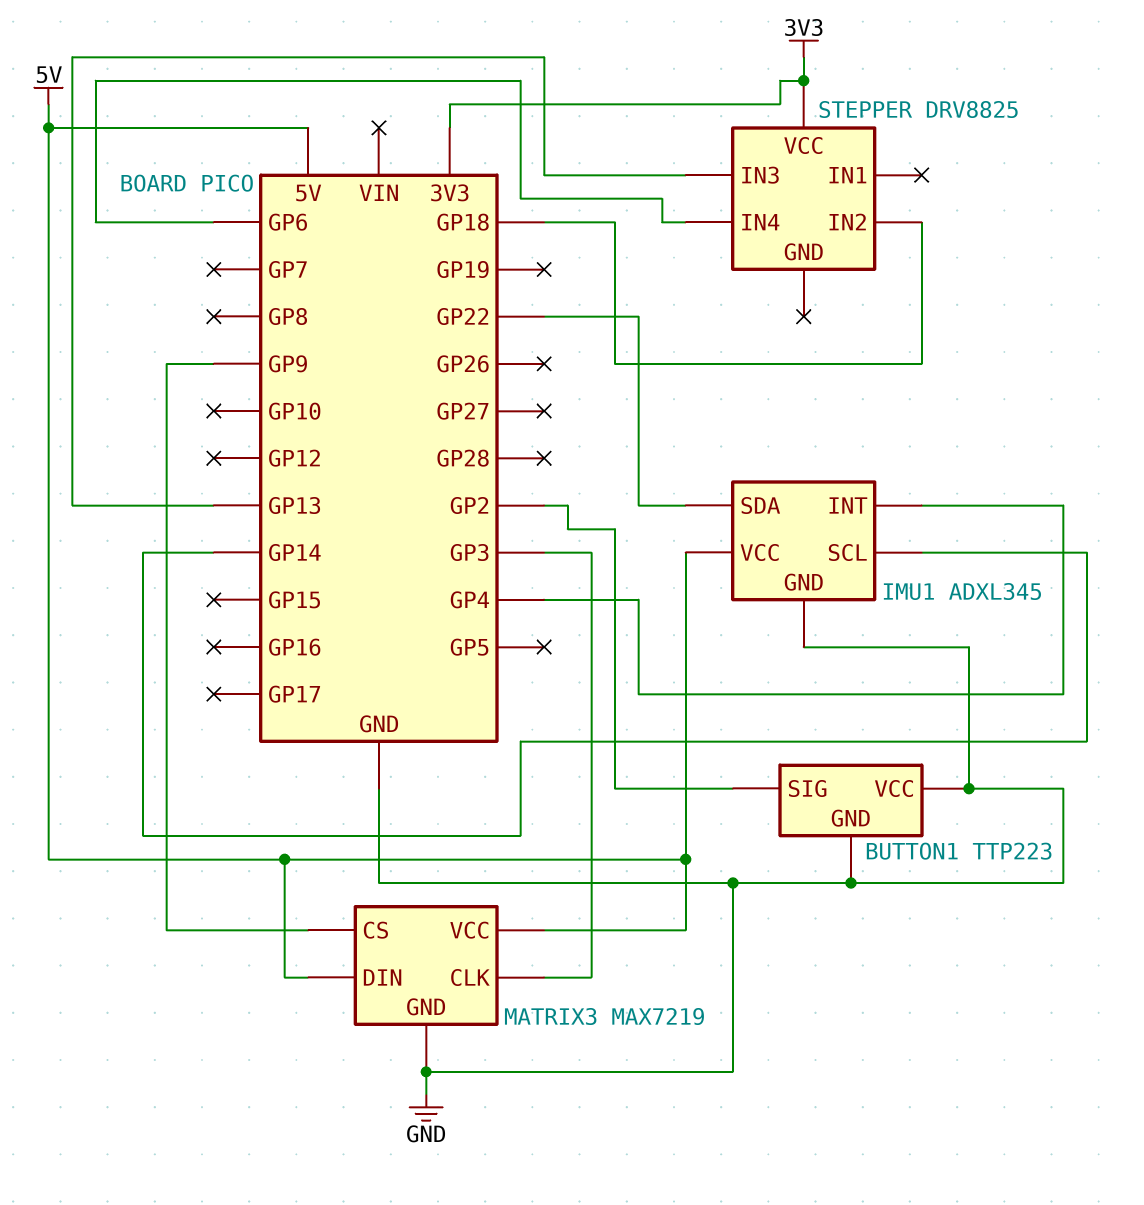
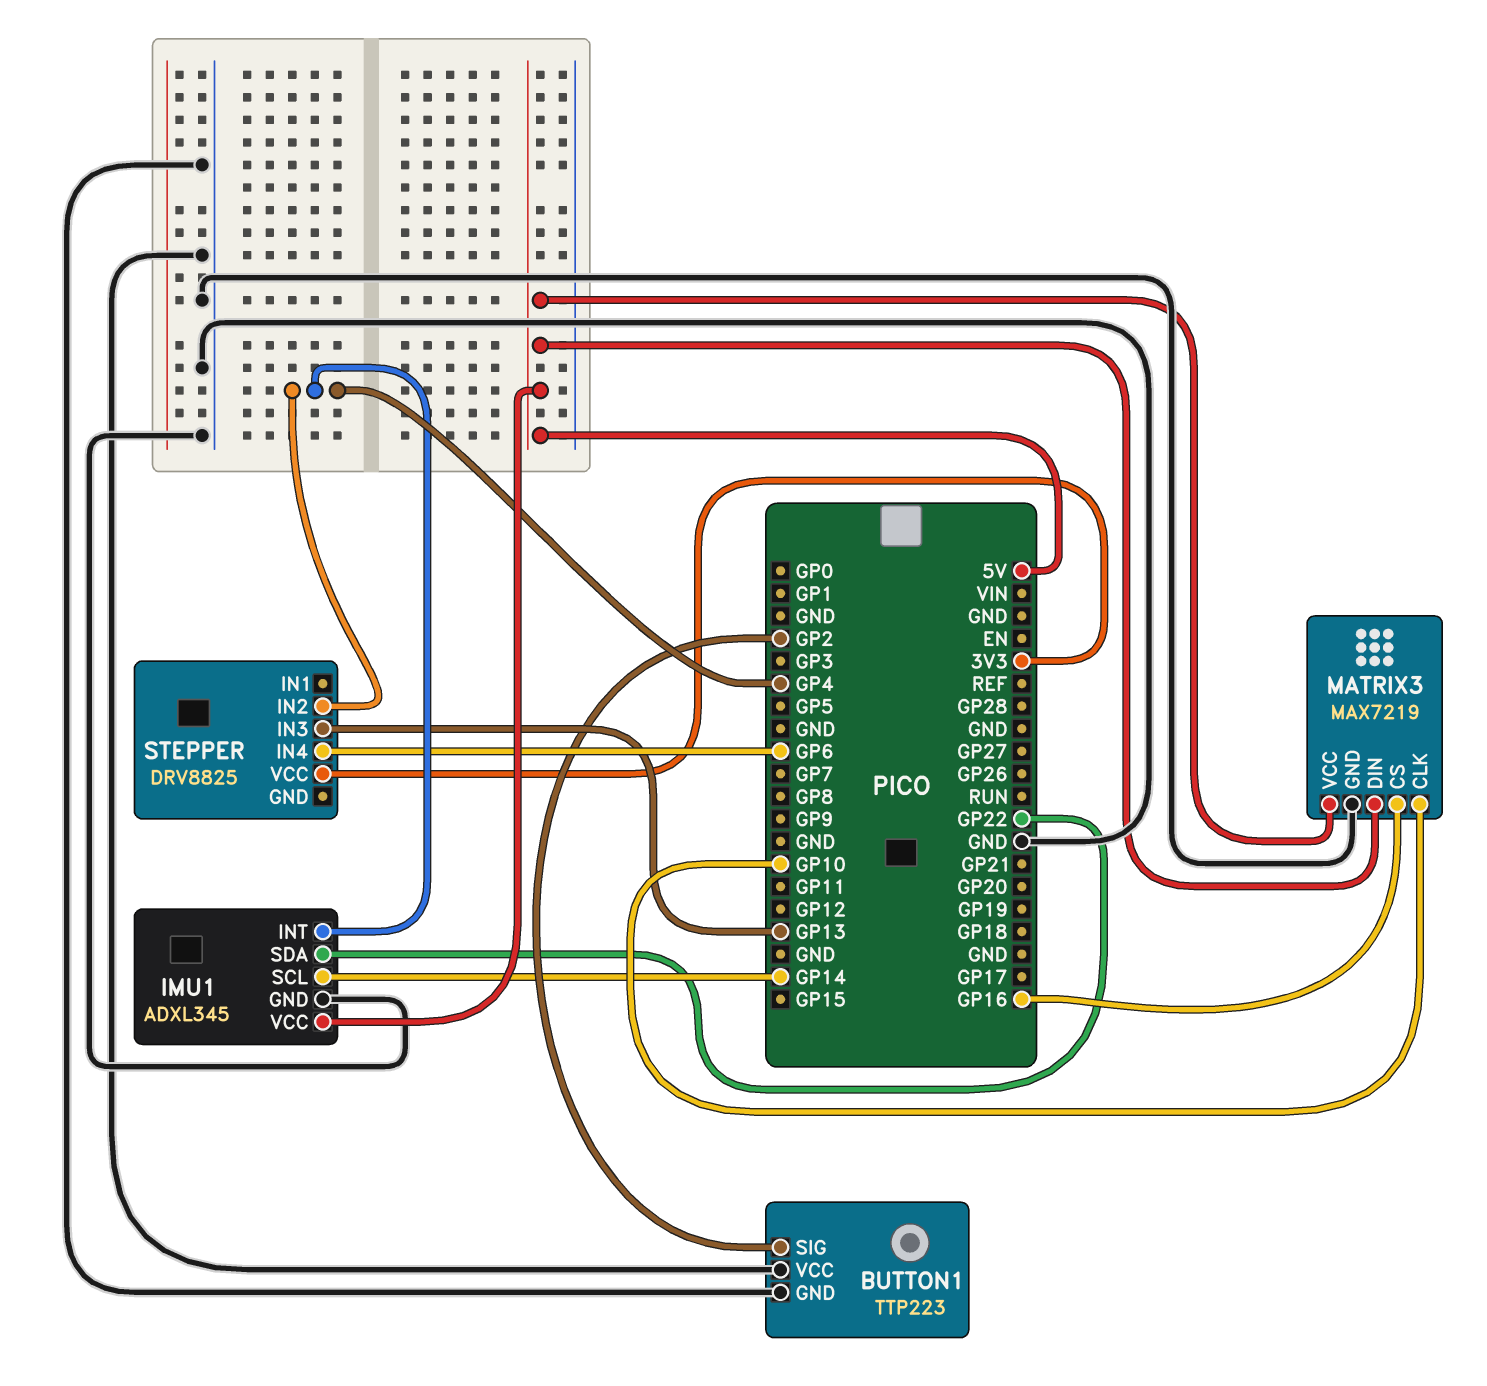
MATRIX3 pin CLK: GP3 -> GP10
MATRIX3 pin CS: GP9 -> GP16
STEPPER pin IN2: GP18 -> GP4

